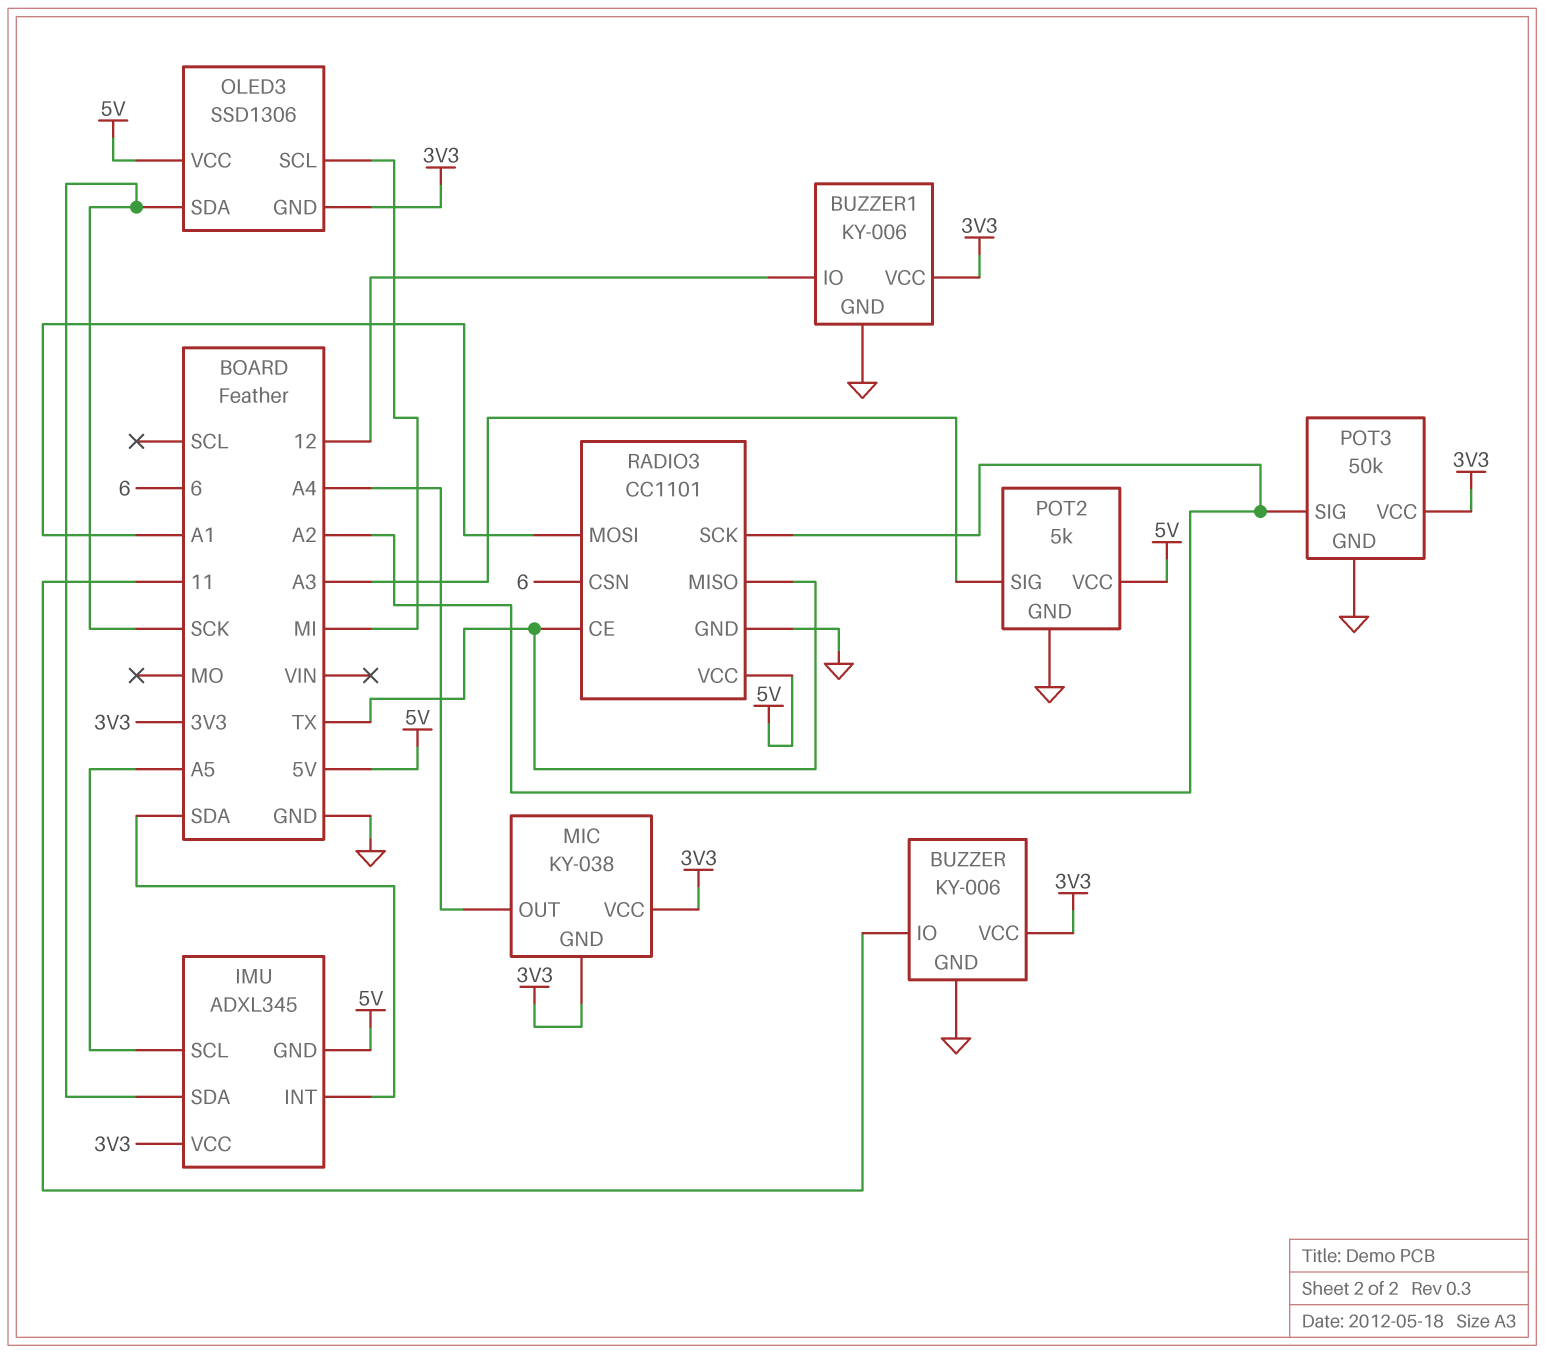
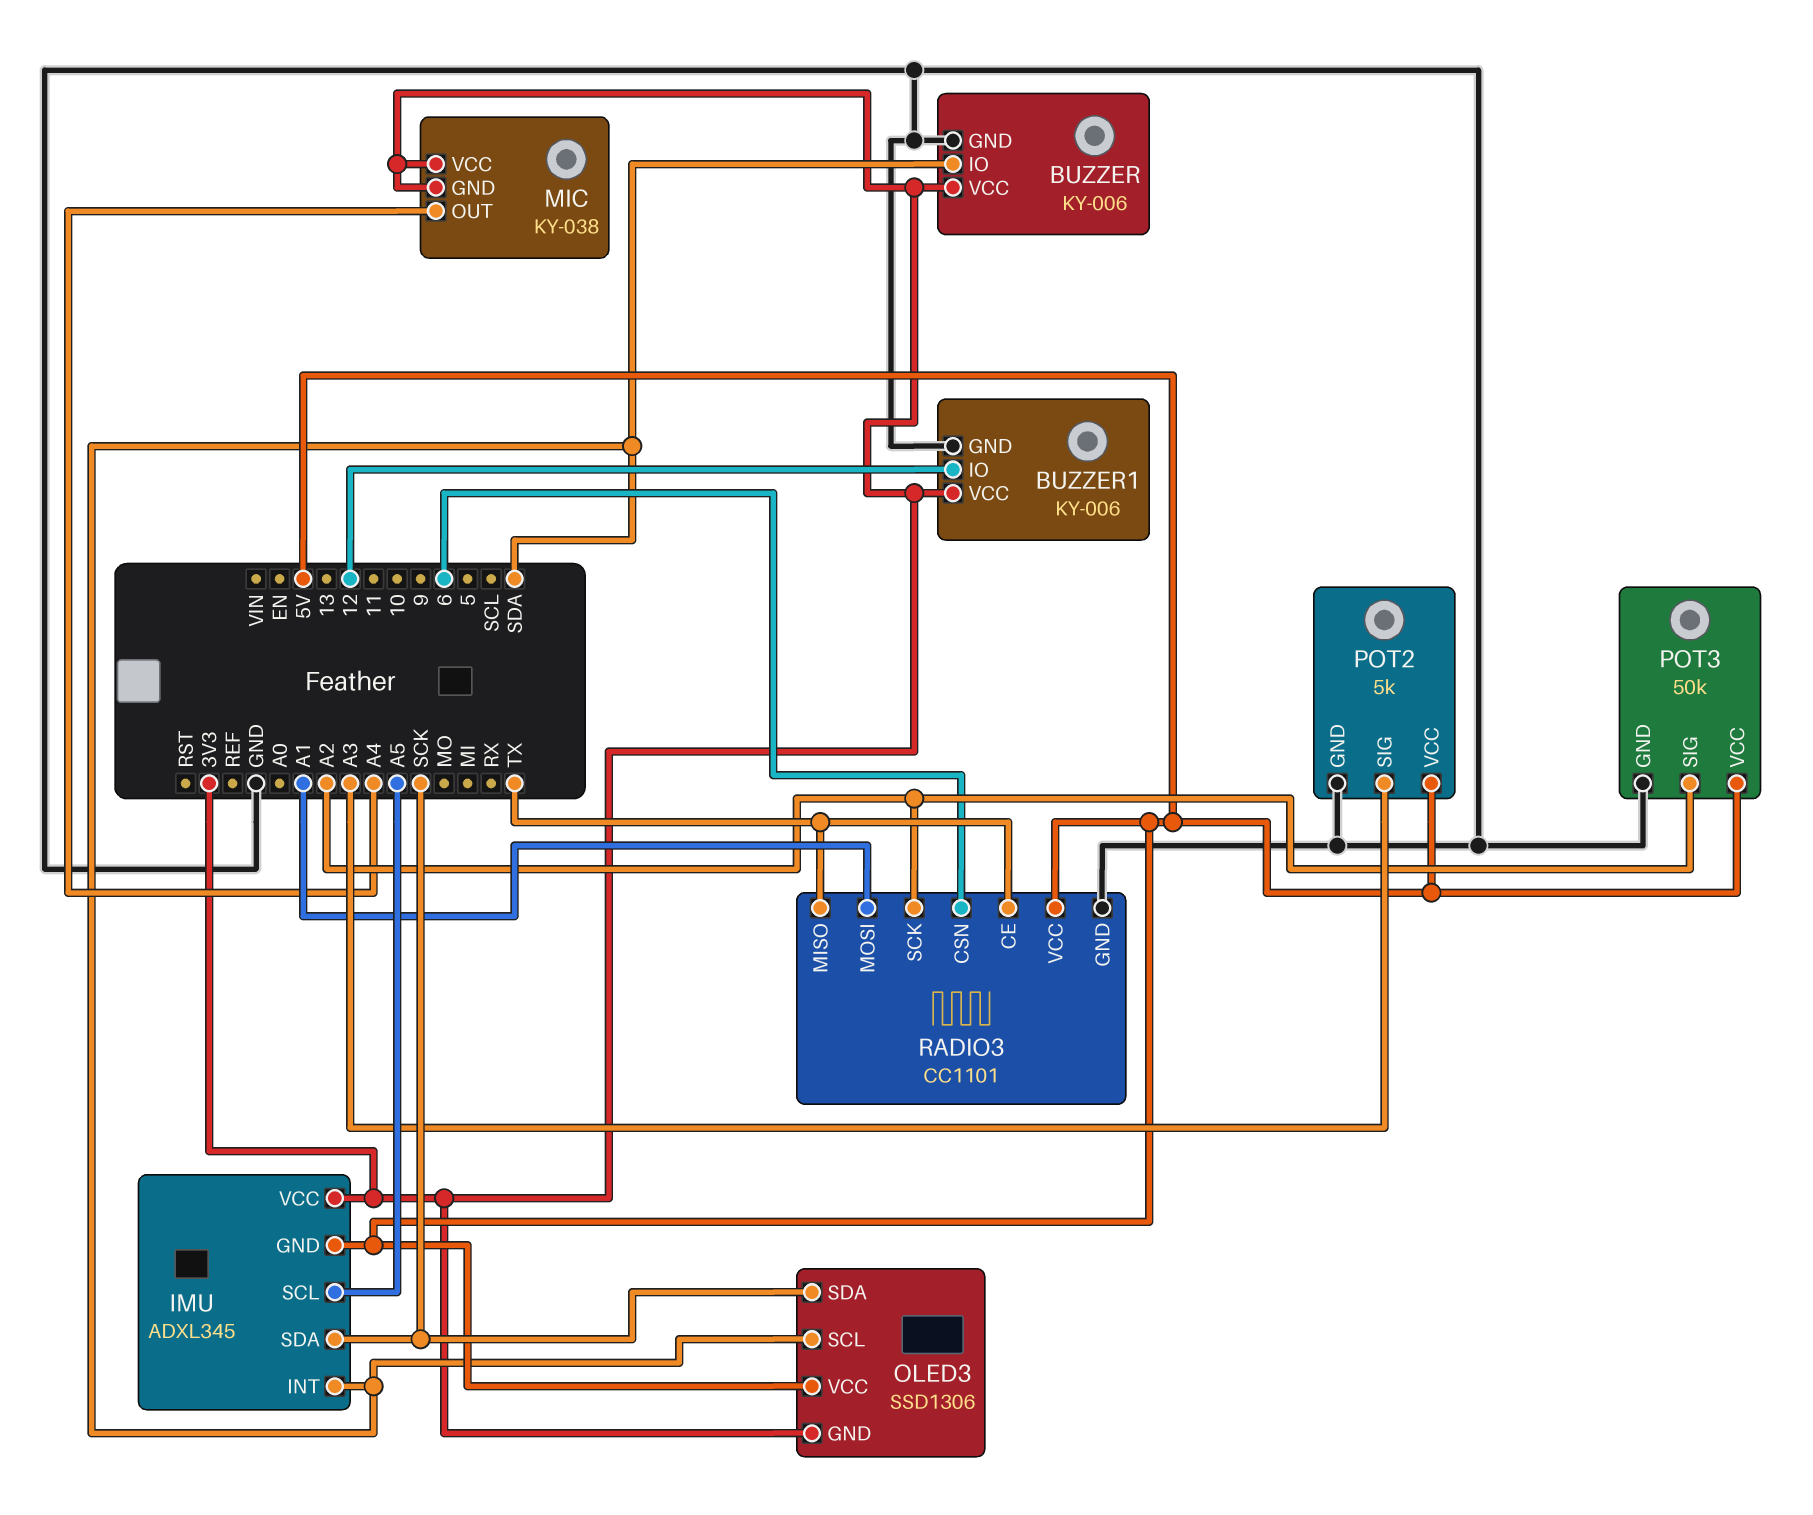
BUZZER pin IO: 11 -> SDA
OLED3 pin SCL: MI -> SDA
POT3 pin VCC: 3V3 -> 5V

